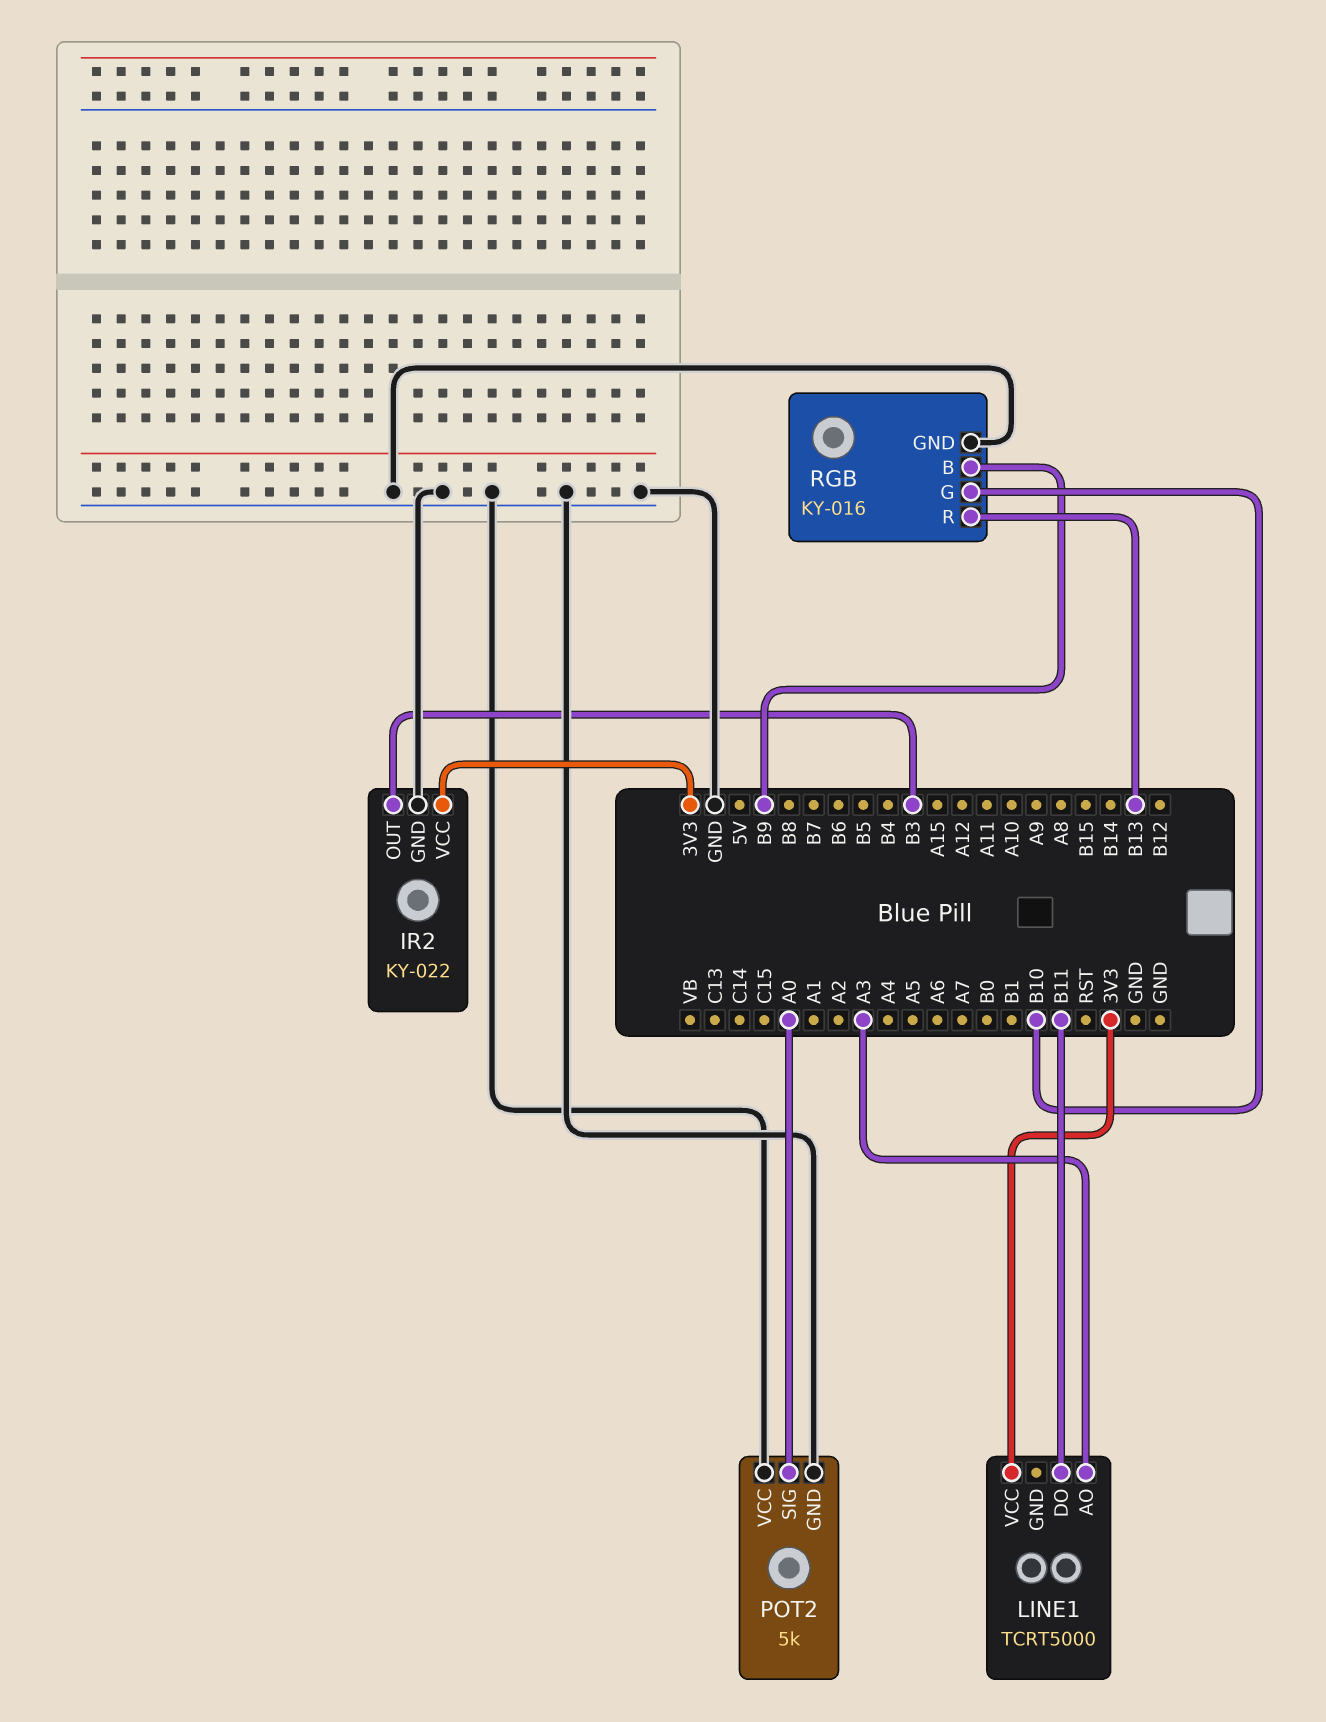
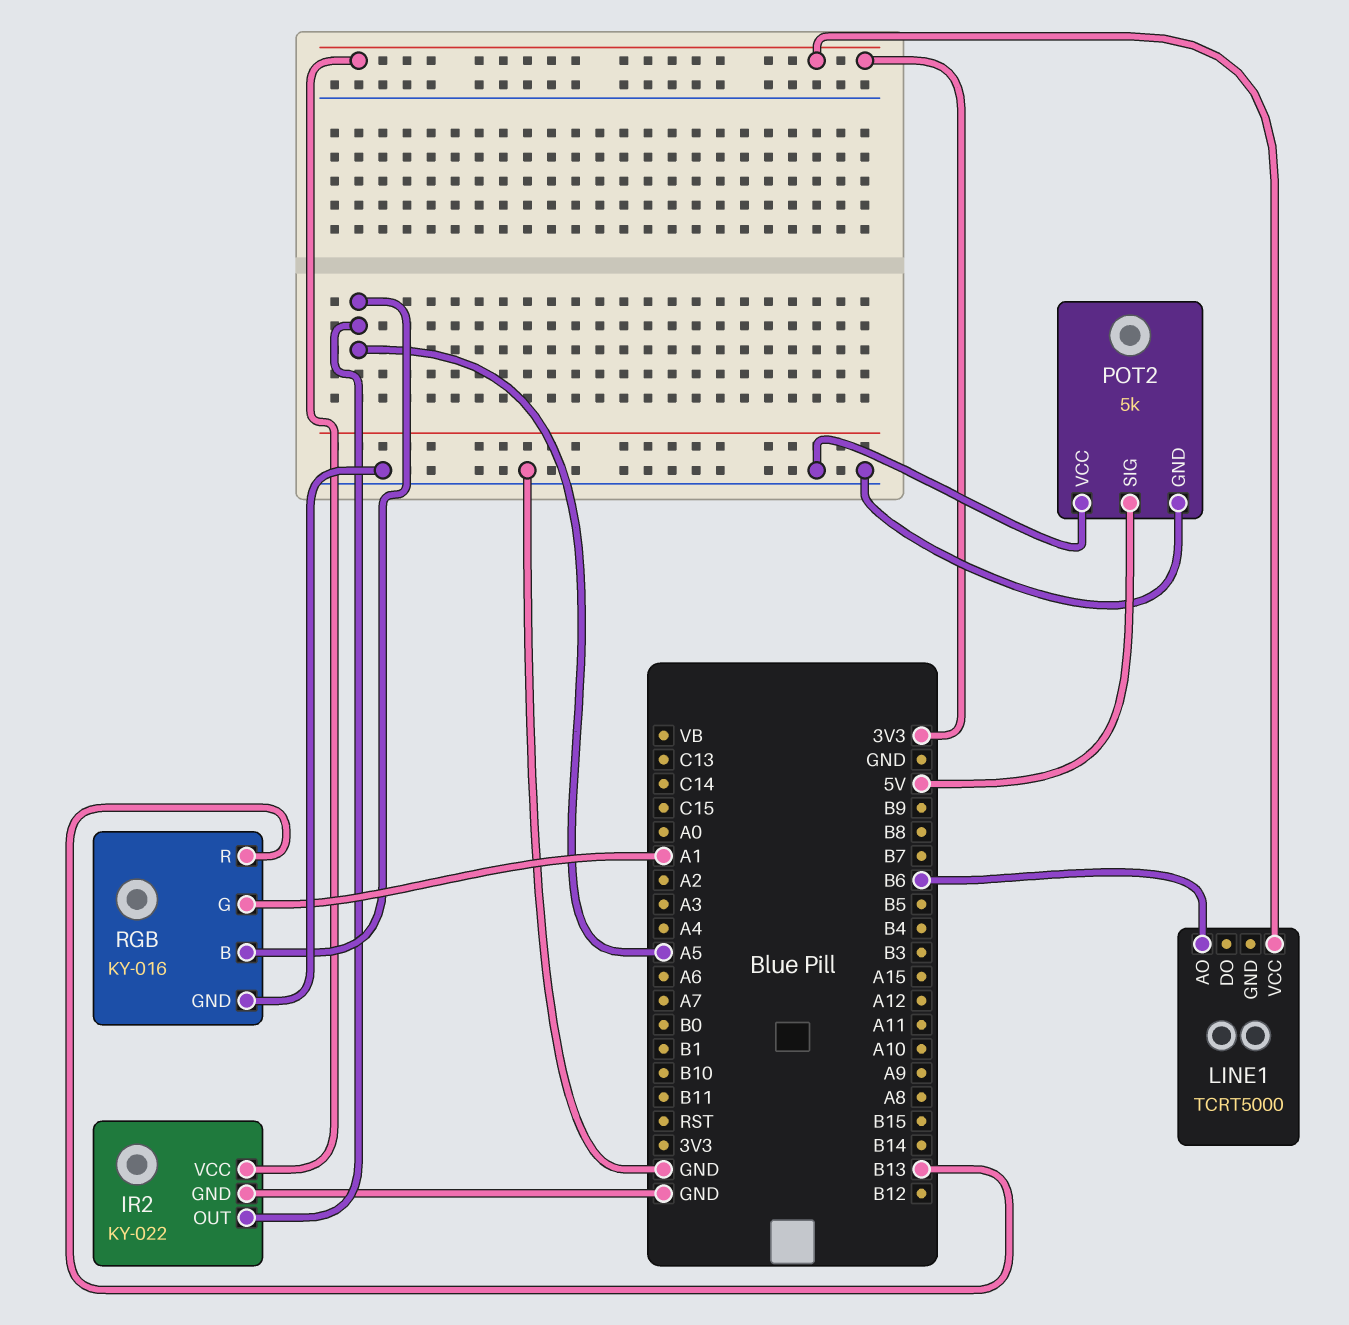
IR2 pin OUT: B3 -> A5
LINE1 pin AO: A3 -> B6
LINE1 pin DO: B11 -> none
POT2 pin SIG: A0 -> 5V
RGB pin B: B9 -> A5
RGB pin G: B10 -> A1

